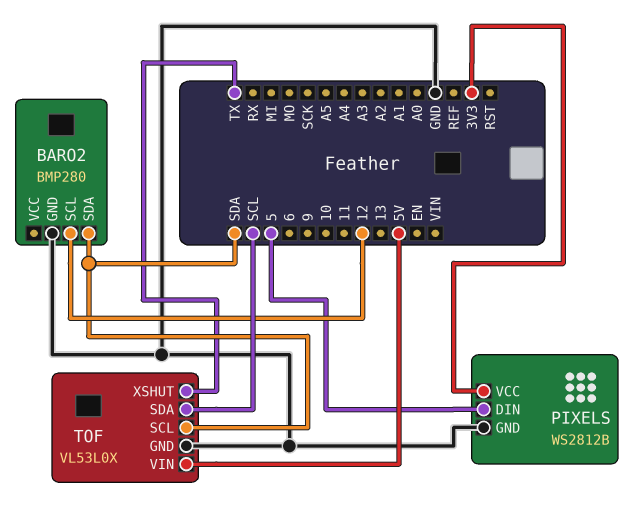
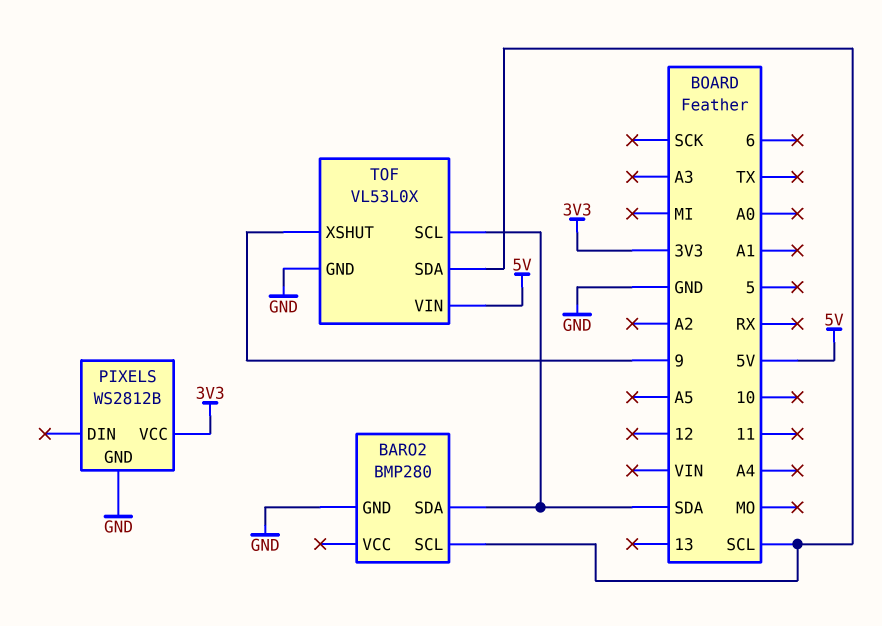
BARO2 pin SCL: 12 -> SCL
PIXELS pin DIN: 5 -> none
TOF pin XSHUT: TX -> 9

